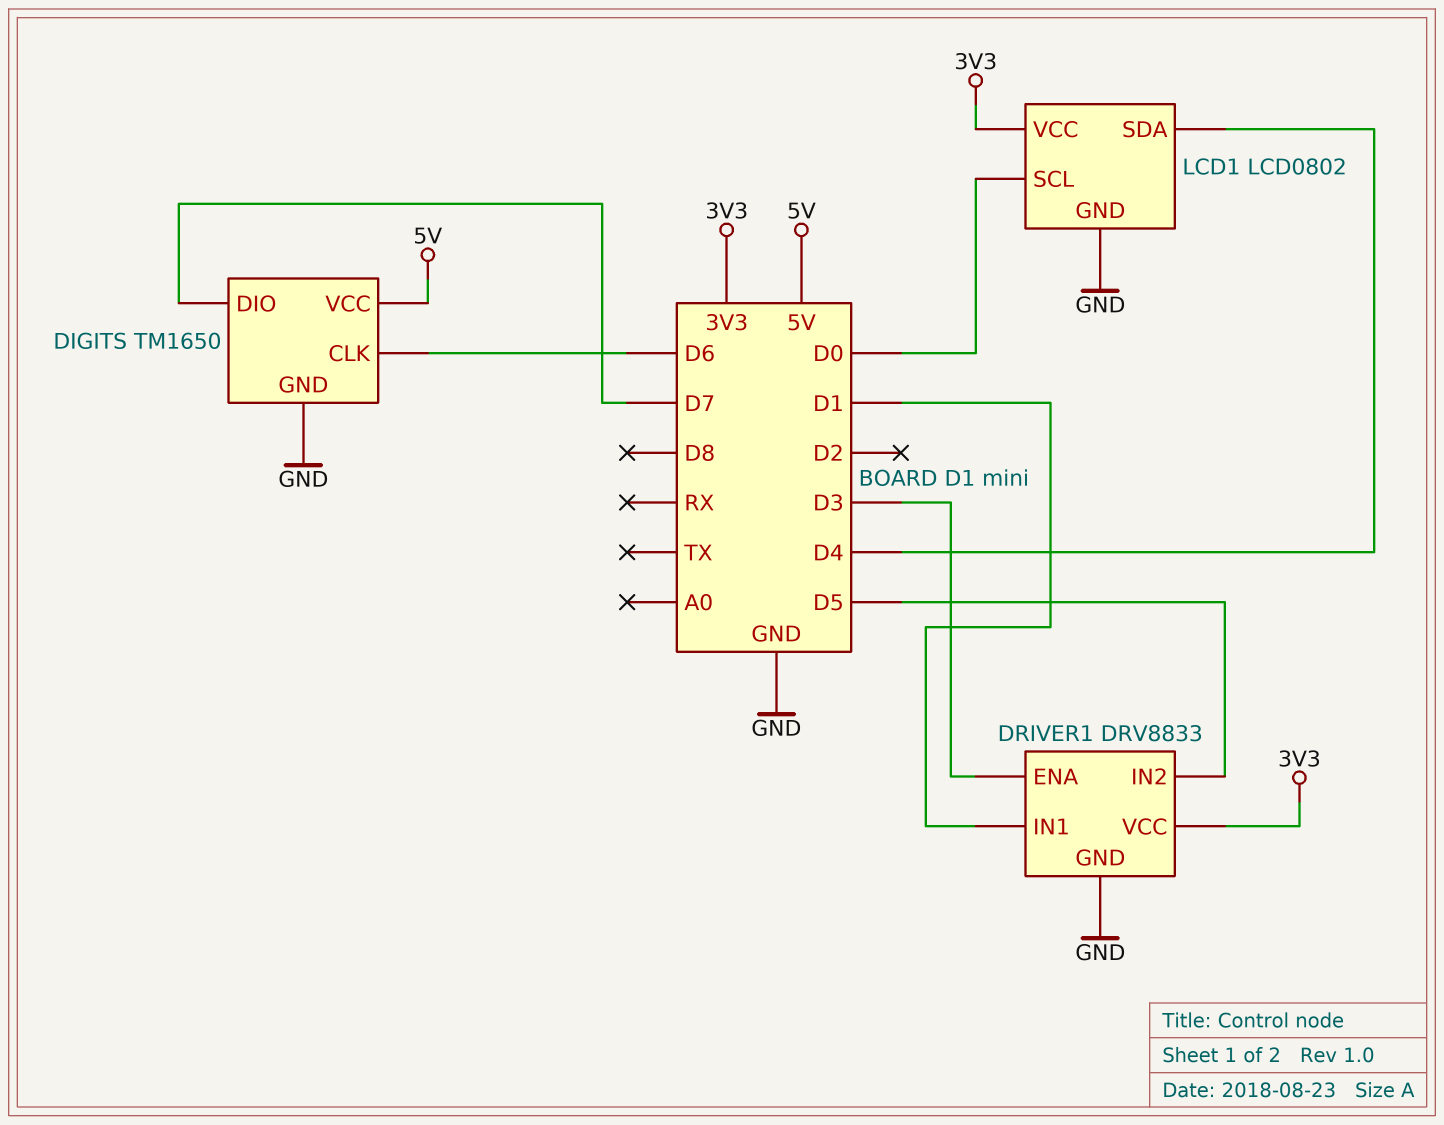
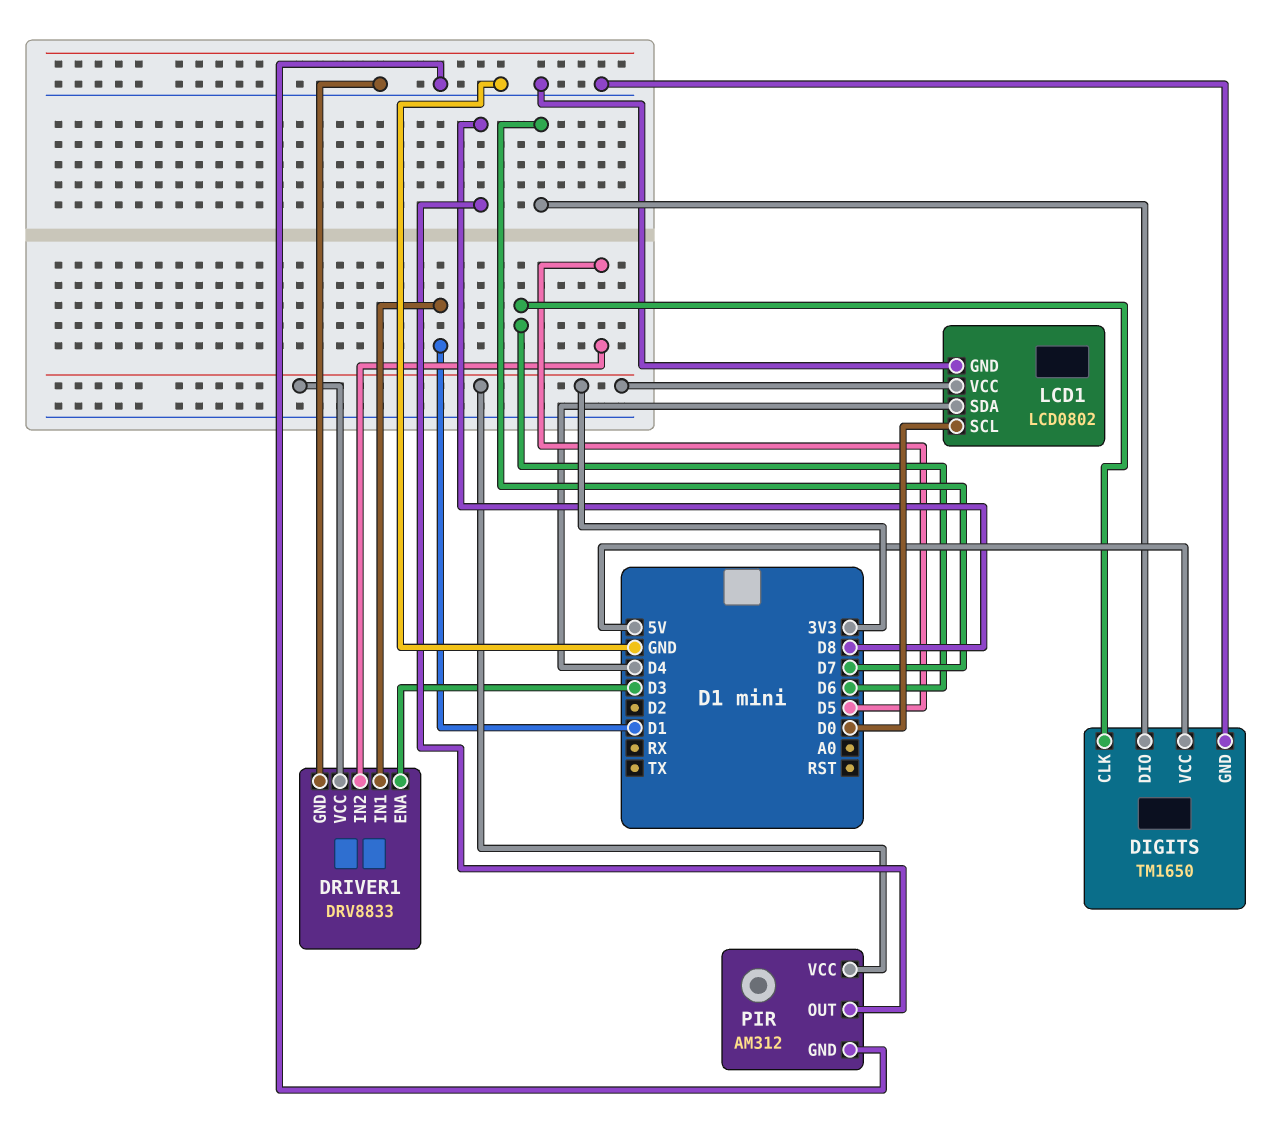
PIR: none -> AM312
PIR pin GND: none -> GND
PIR pin OUT: none -> D8
PIR pin VCC: none -> 3V3

